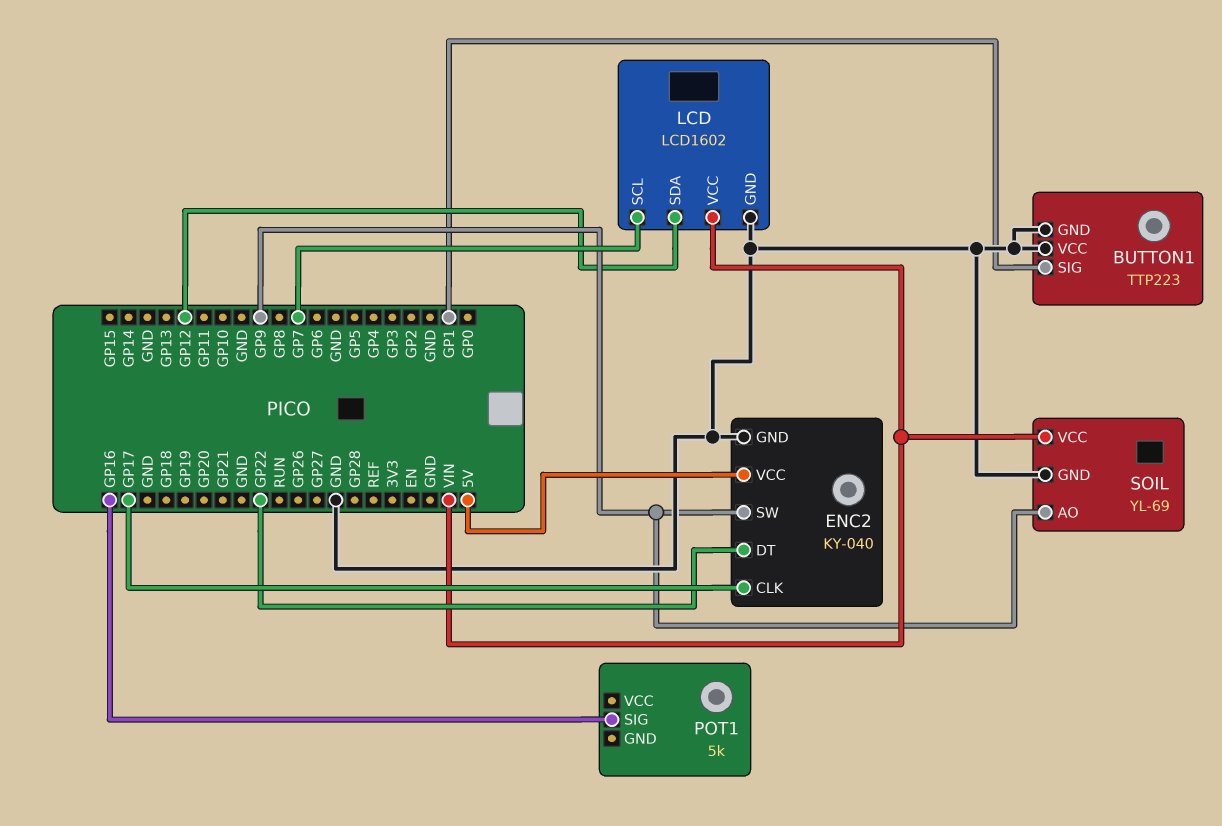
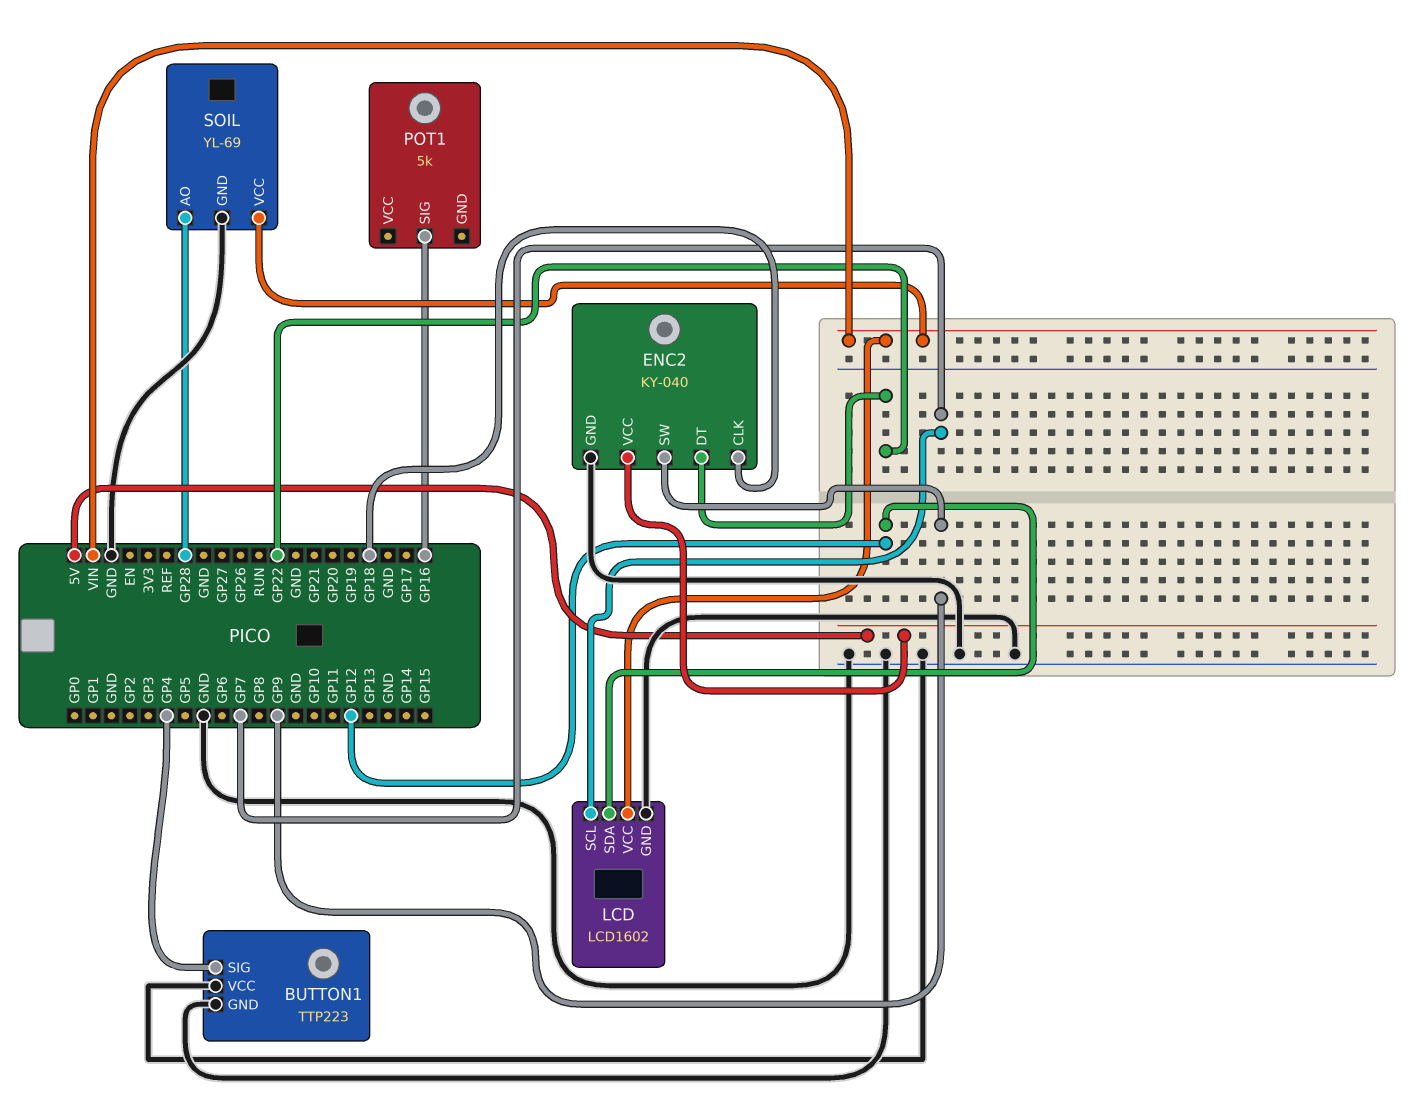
BUTTON1 pin SIG: GP1 -> GP4
ENC2 pin CLK: GP17 -> GP18
SOIL pin AO: GP9 -> GP28

